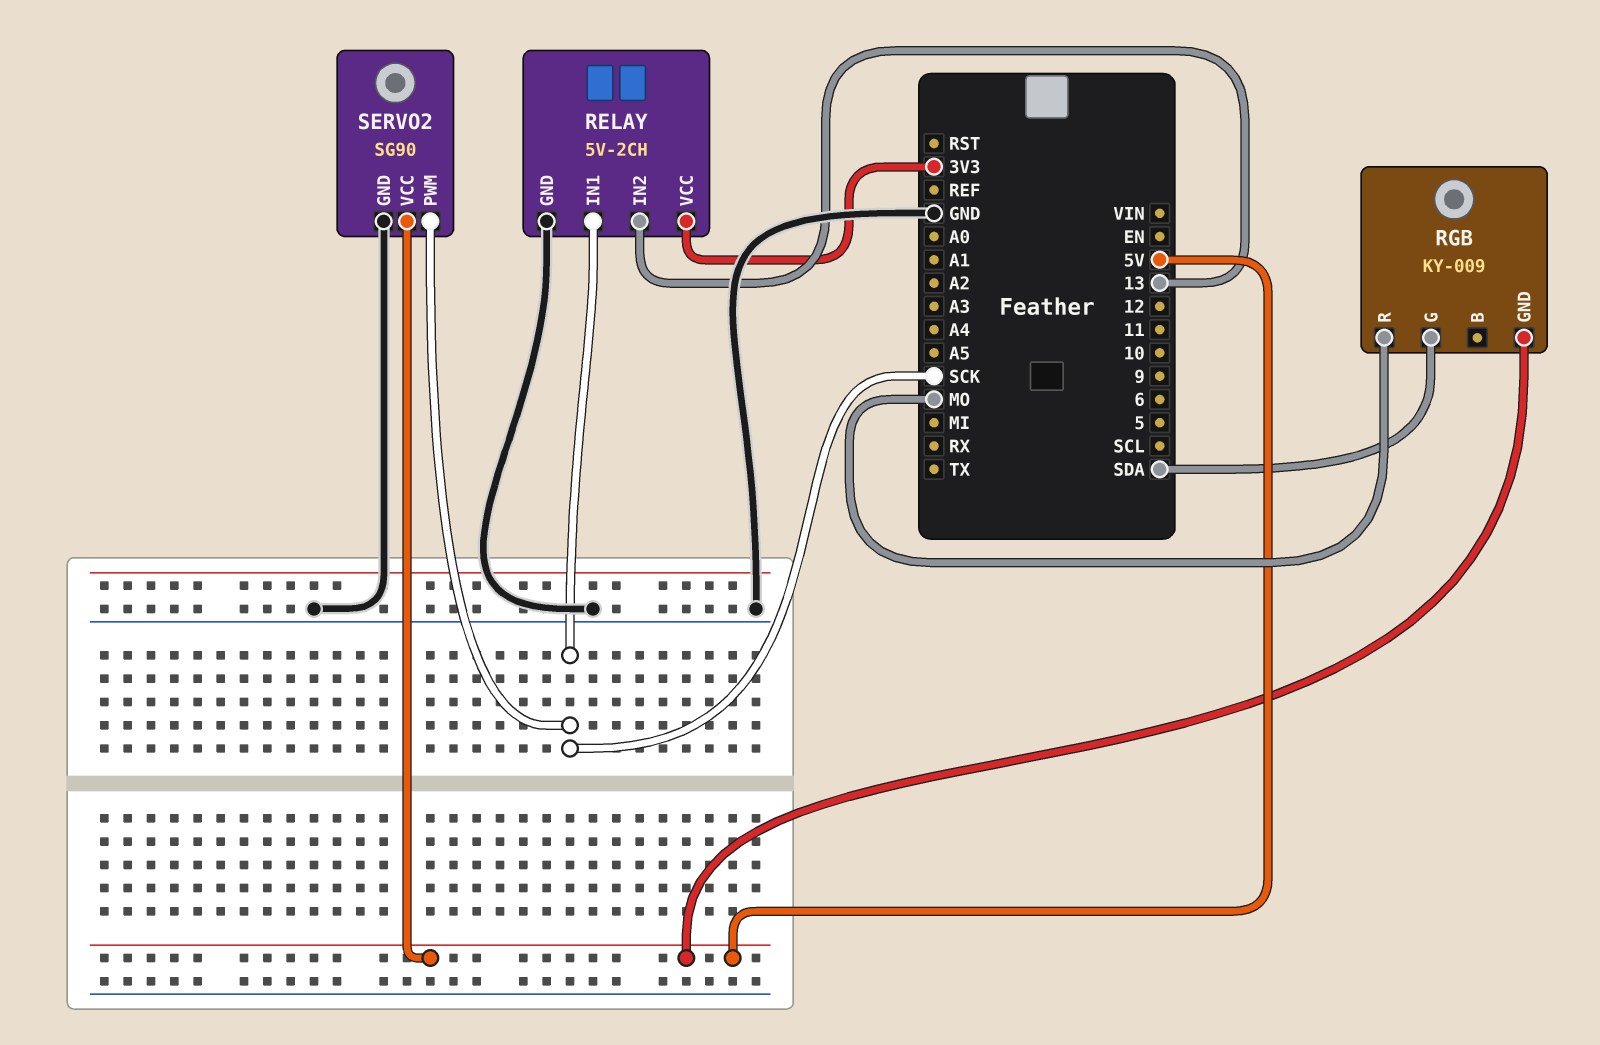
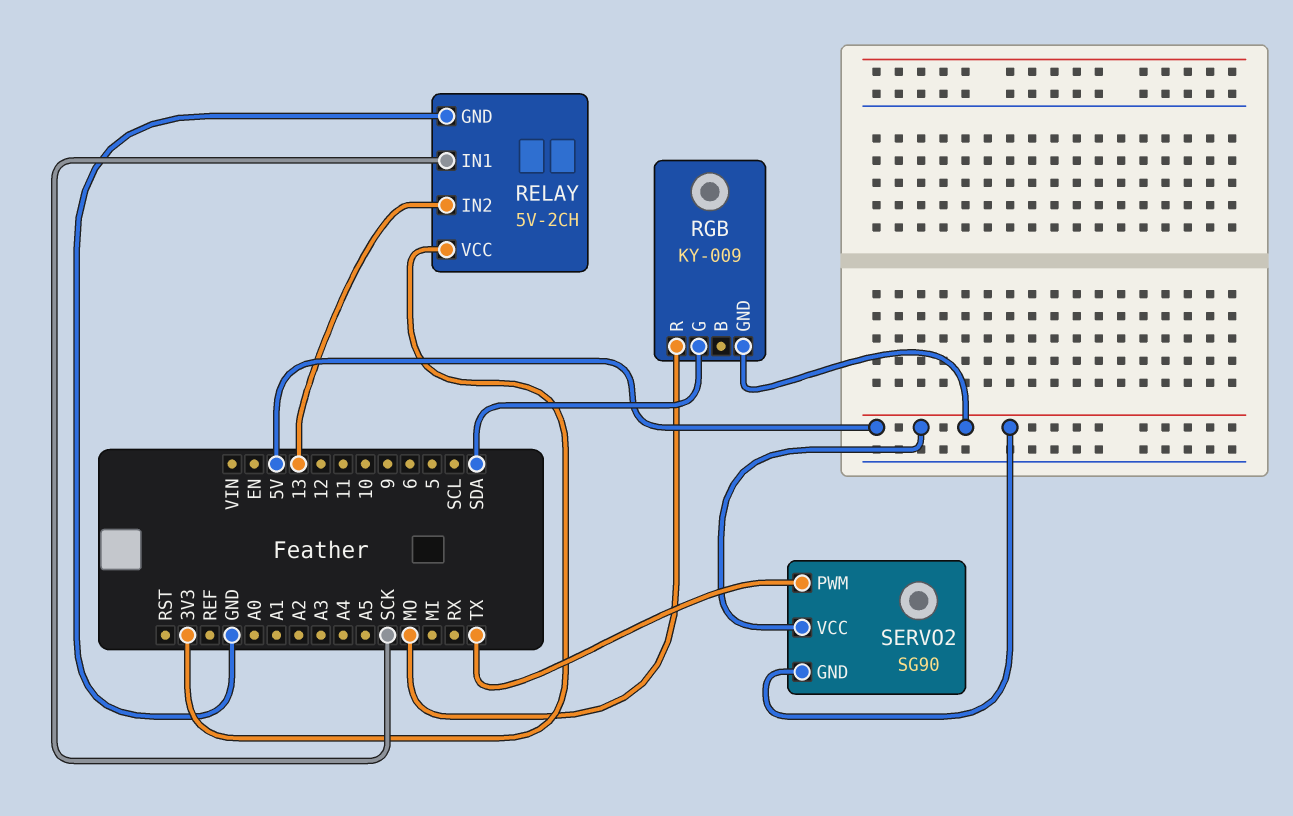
SERVO2 pin GND: GND -> 5V
SERVO2 pin PWM: SCK -> TX

